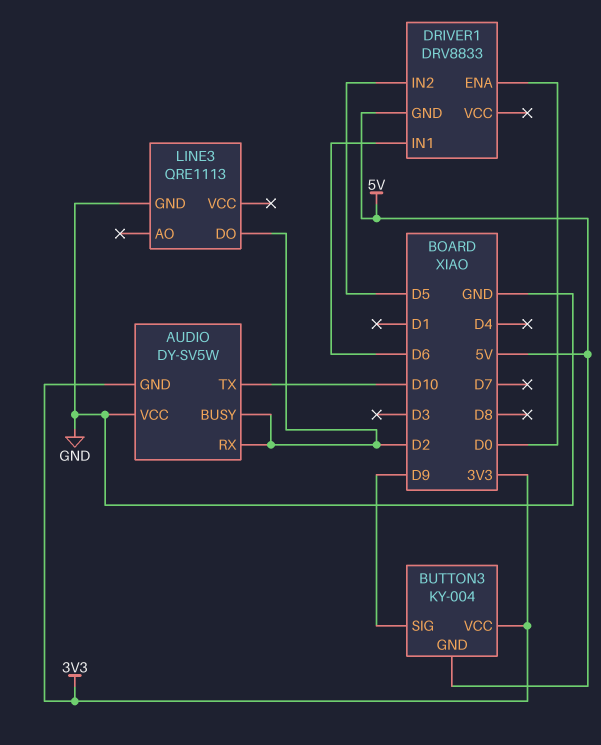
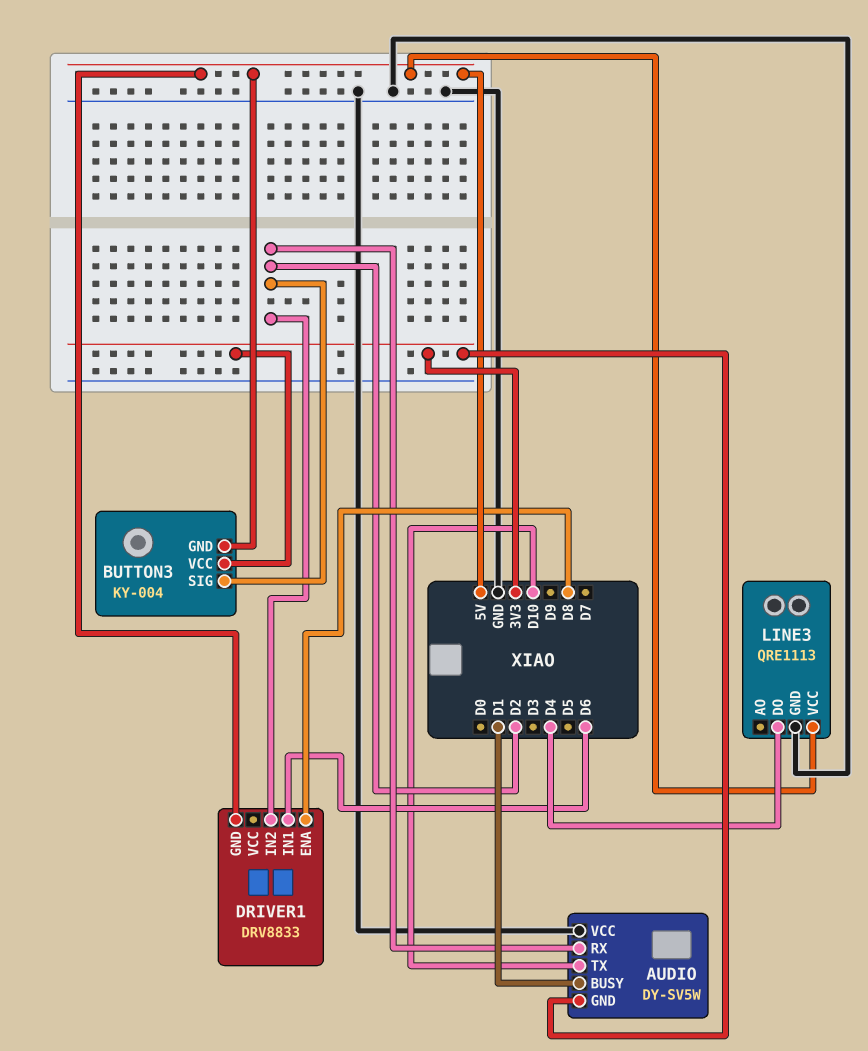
AUDIO pin BUSY: D2 -> D1
BUTTON3 pin SIG: D9 -> D2
DRIVER1 pin ENA: D0 -> D8
DRIVER1 pin IN2: D5 -> D2
LINE3 pin DO: D2 -> D4
LINE3 pin VCC: none -> 5V

